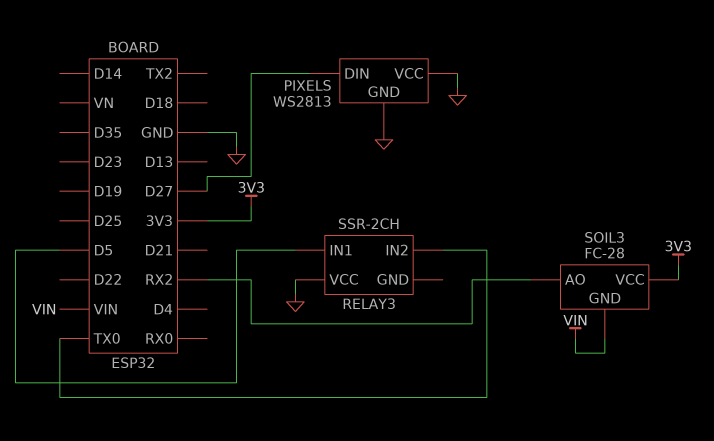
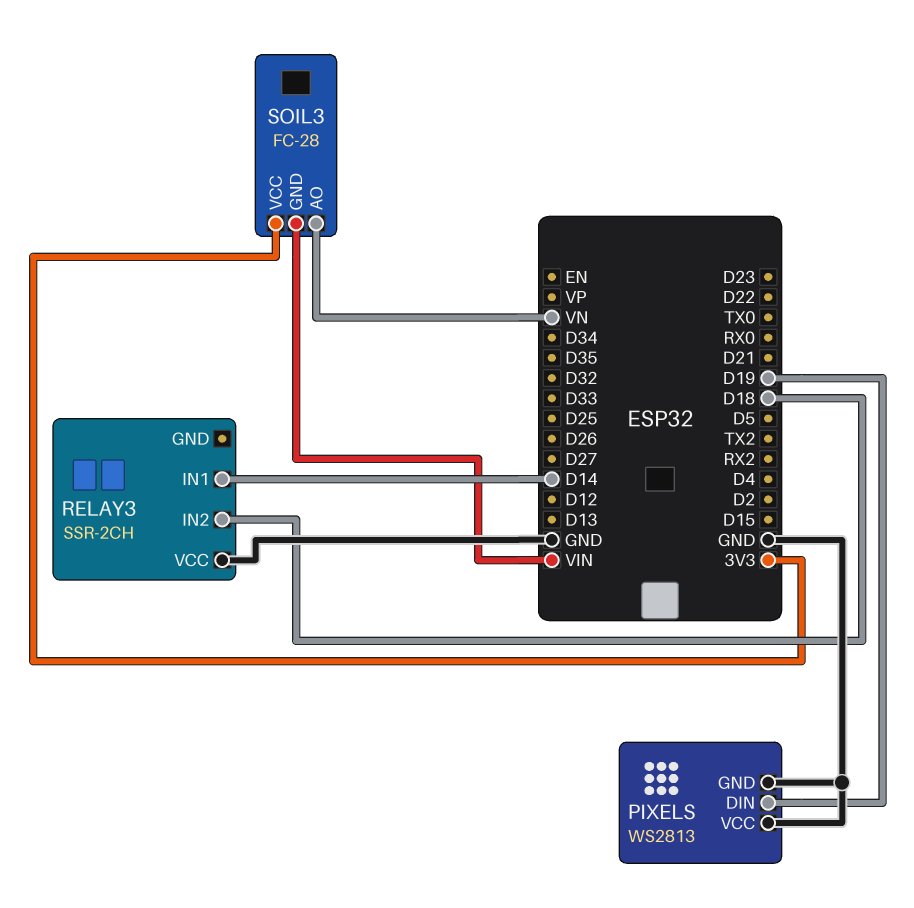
PIXELS pin DIN: D27 -> D19
RELAY3 pin IN1: D5 -> D14
RELAY3 pin IN2: TX0 -> D18
SOIL3 pin AO: RX2 -> VN

